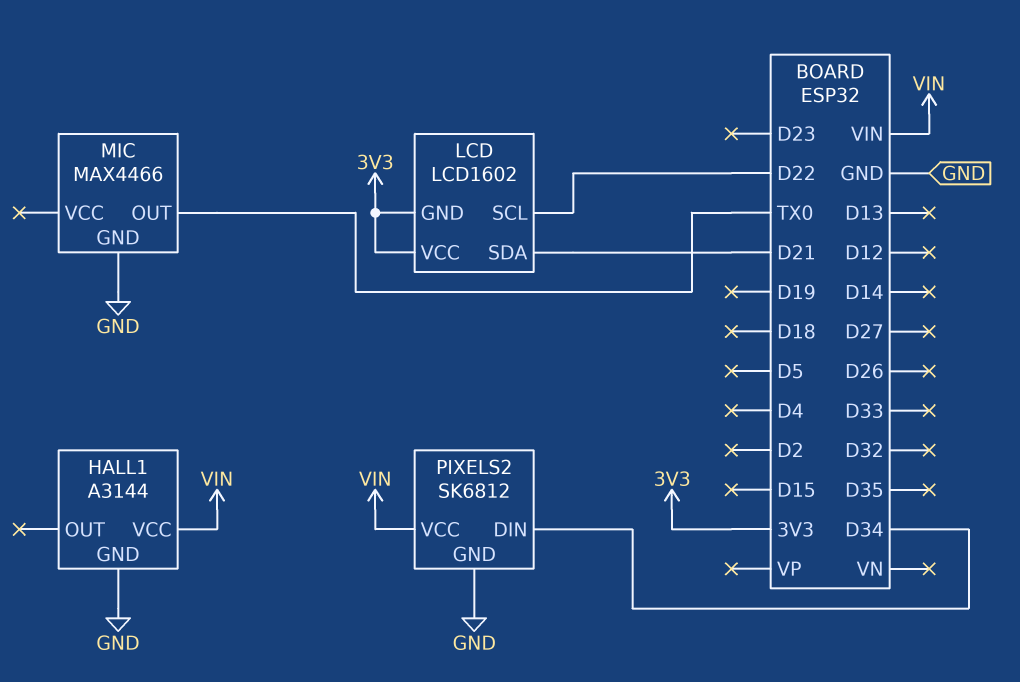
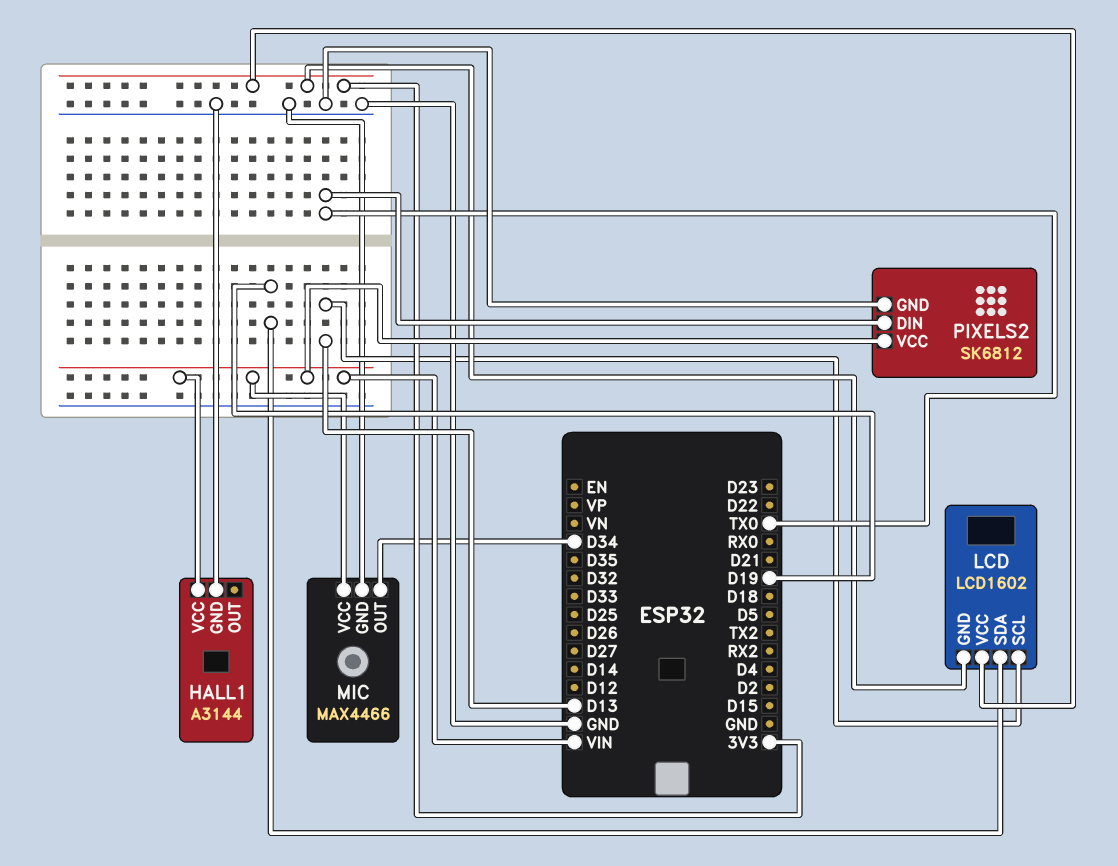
LCD pin SCL: D22 -> D13
LCD pin SDA: D21 -> D19
MIC pin OUT: TX0 -> D34
MIC pin VCC: none -> VIN
PIXELS2 pin DIN: D34 -> TX0

